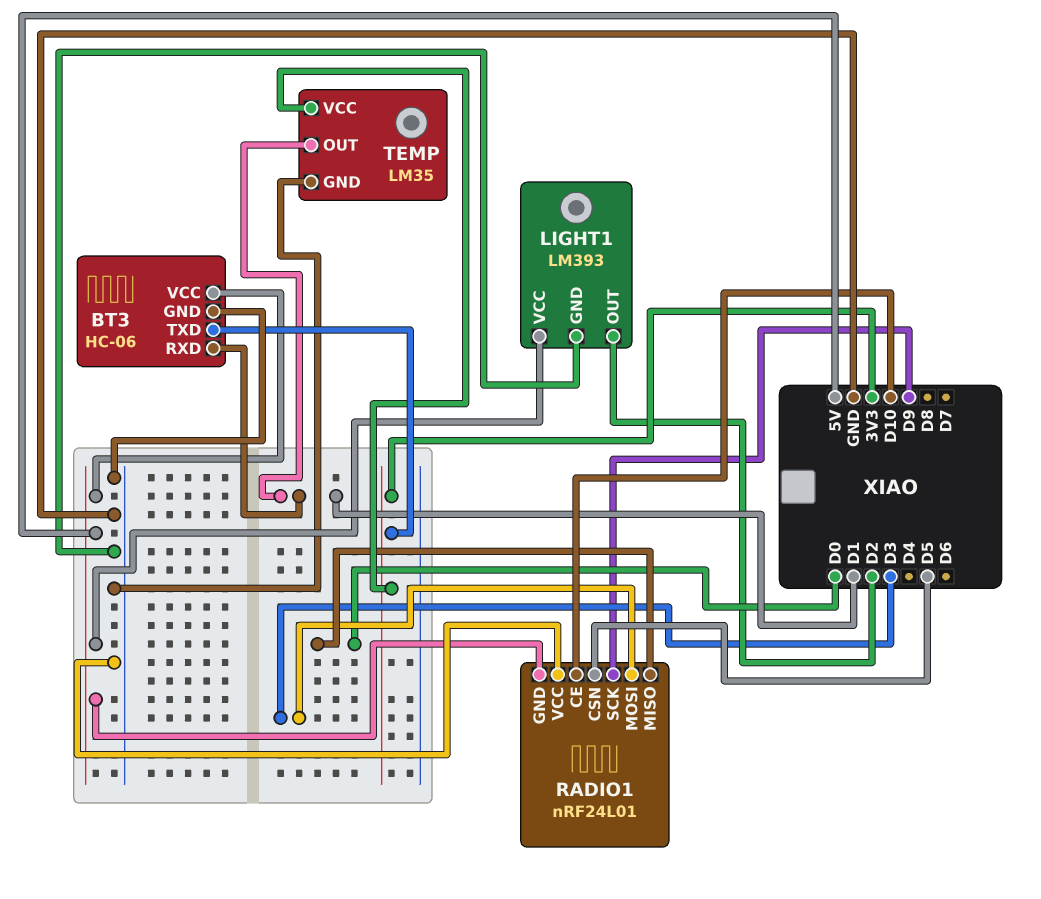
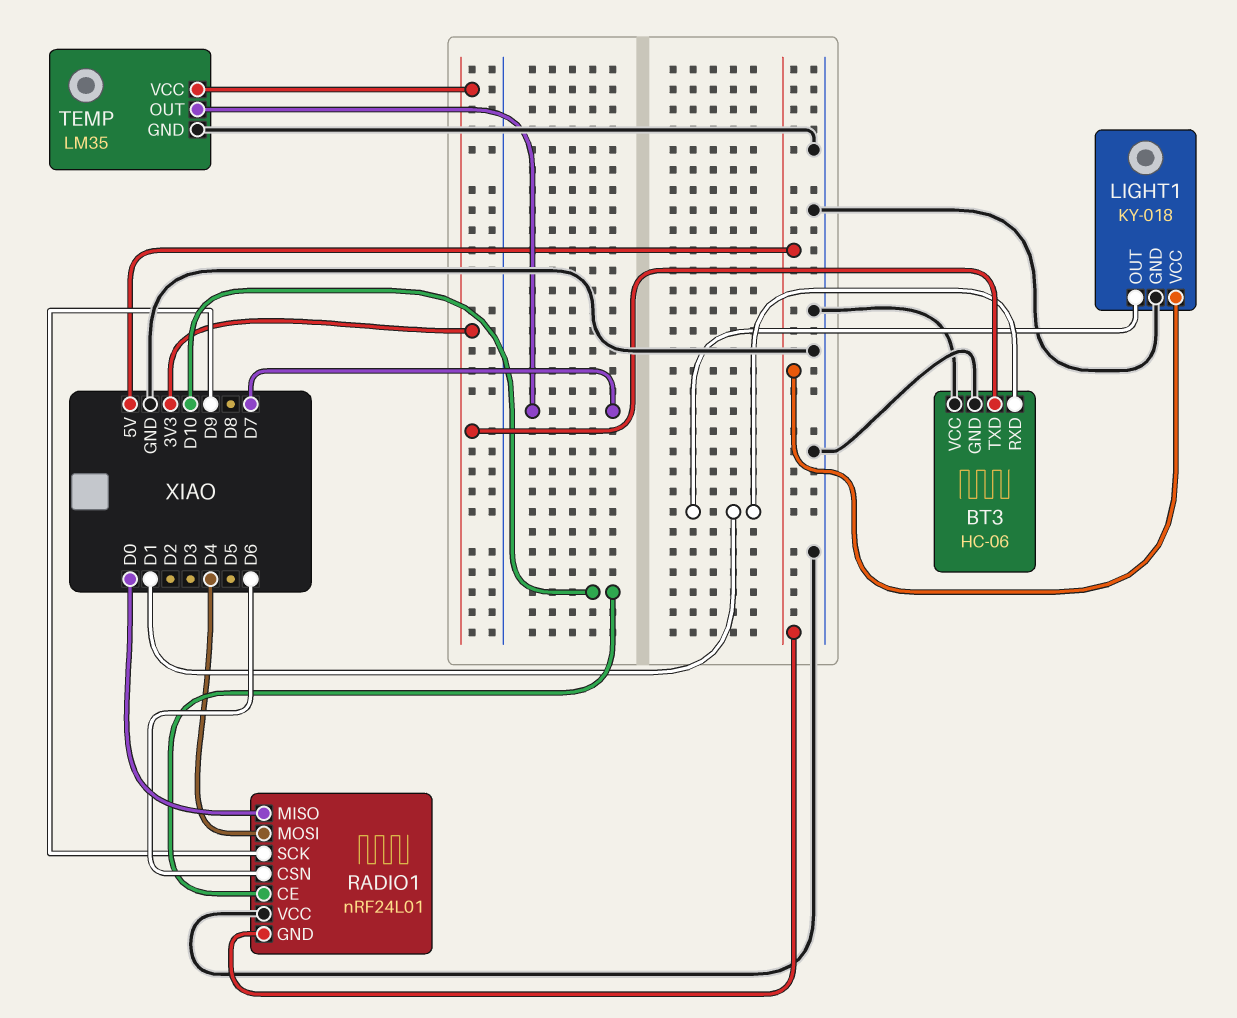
BT3 pin VCC: 5V -> GND
LIGHT1: LM393 -> KY-018
LIGHT1 pin OUT: D2 -> D1
RADIO1 pin CSN: D5 -> D6
RADIO1 pin MOSI: D3 -> D4
TEMP pin OUT: D1 -> D7

